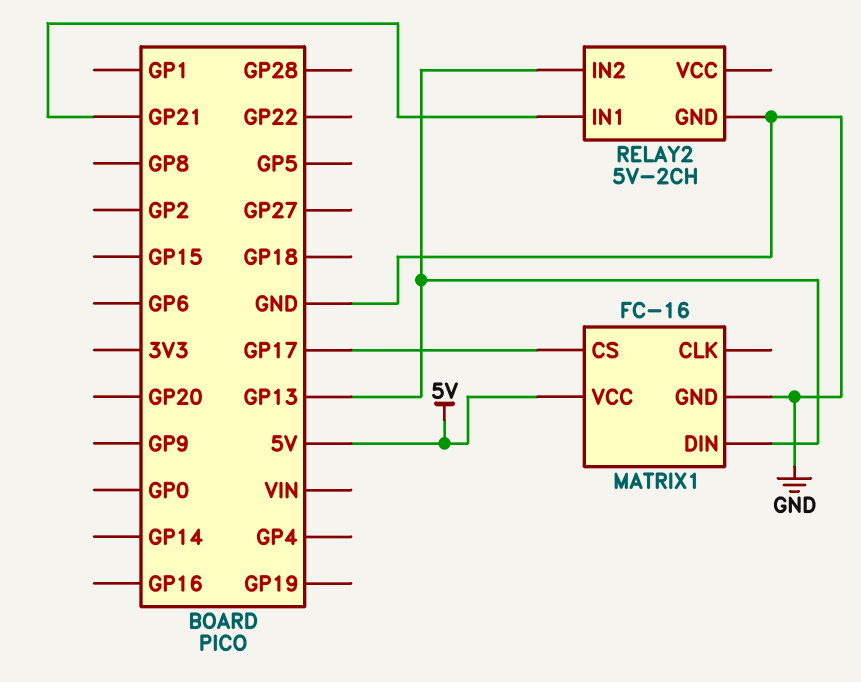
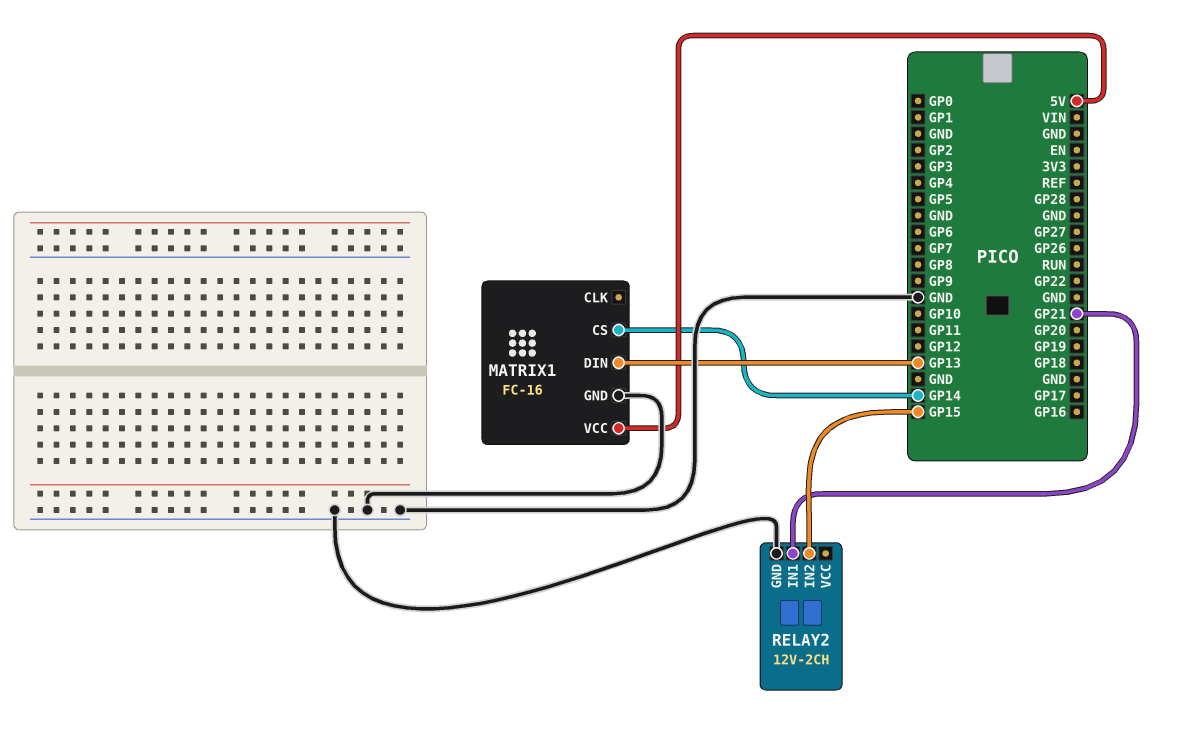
MATRIX1 pin CS: GP17 -> GP14
RELAY2: 5V-2CH -> 12V-2CH
RELAY2 pin IN2: GP13 -> GP15

